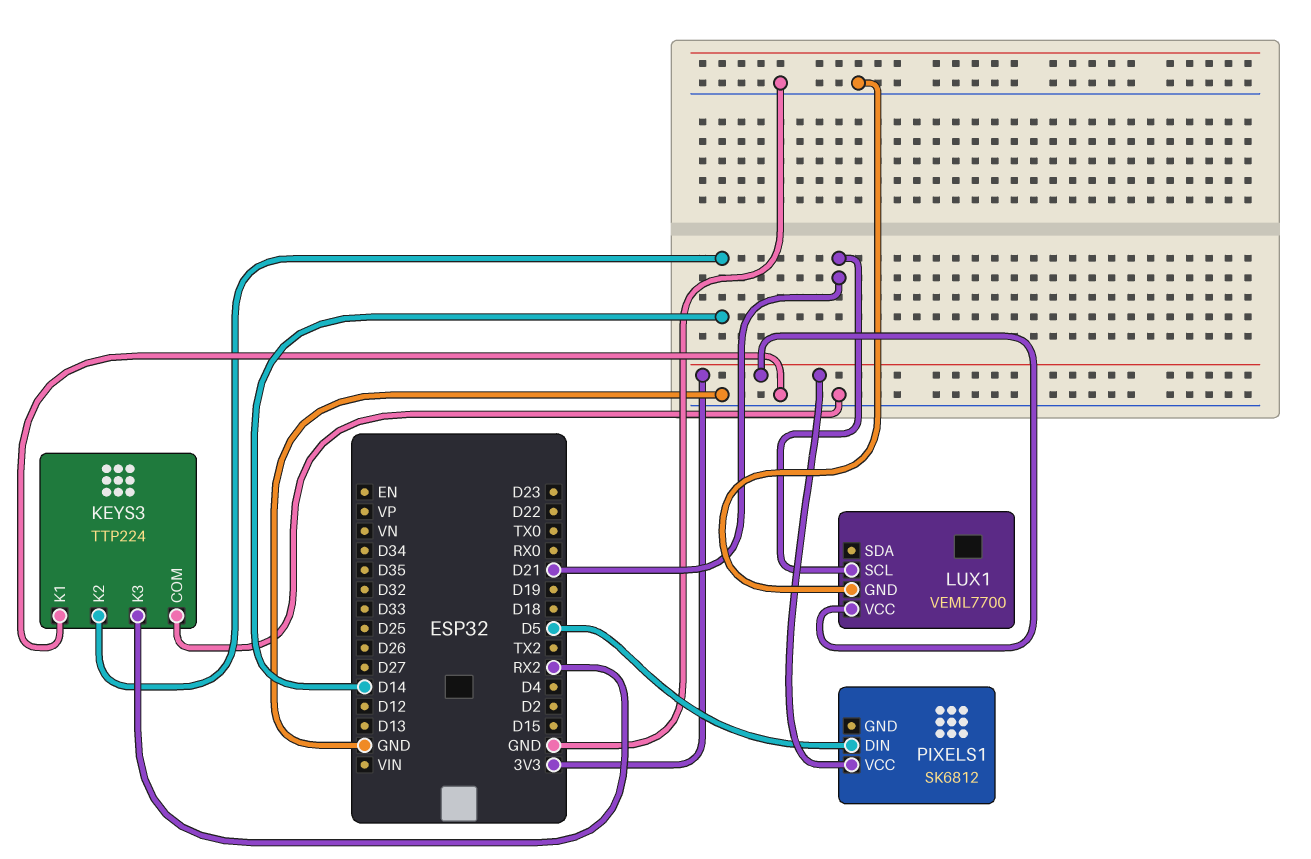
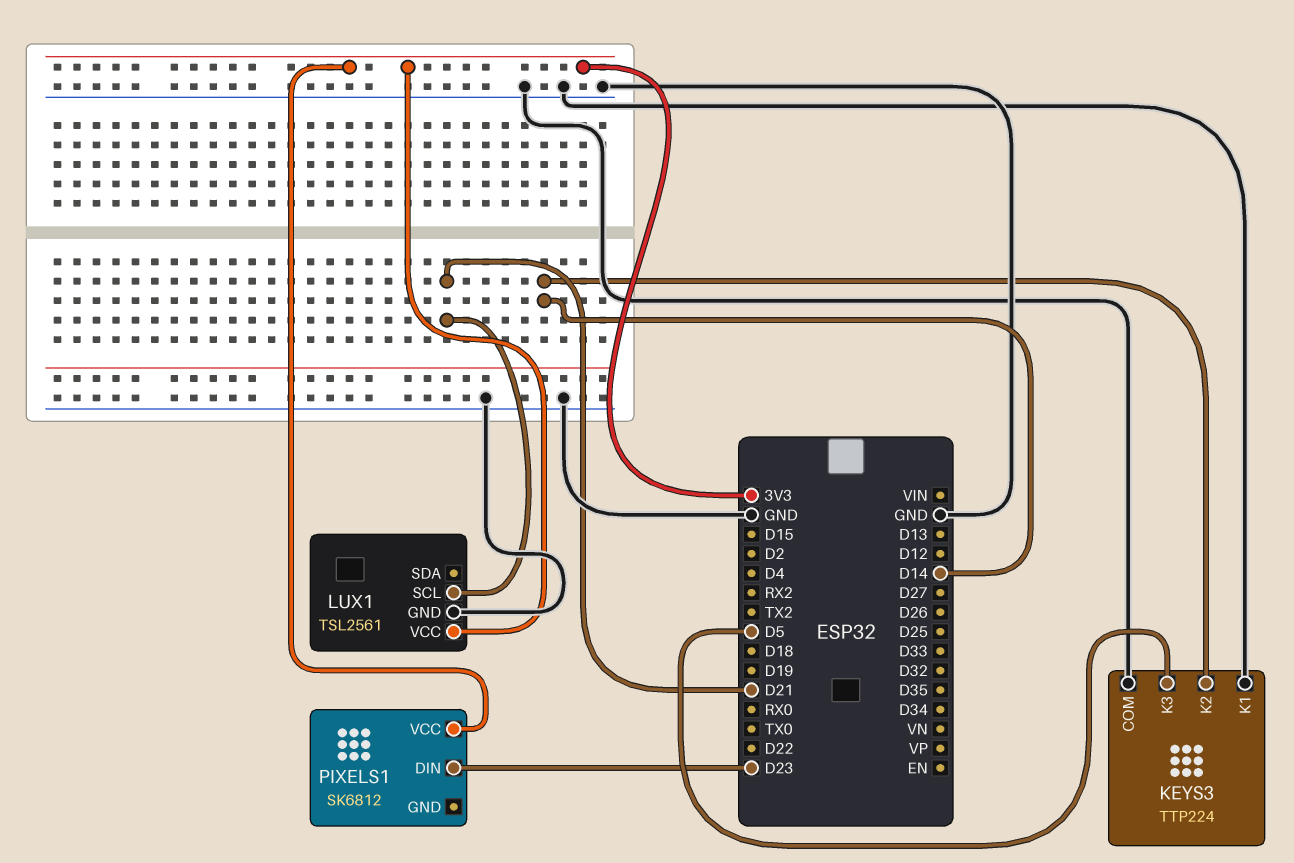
KEYS3 pin K3: RX2 -> D5
LUX1: VEML7700 -> TSL2561
PIXELS1 pin DIN: D5 -> D23

